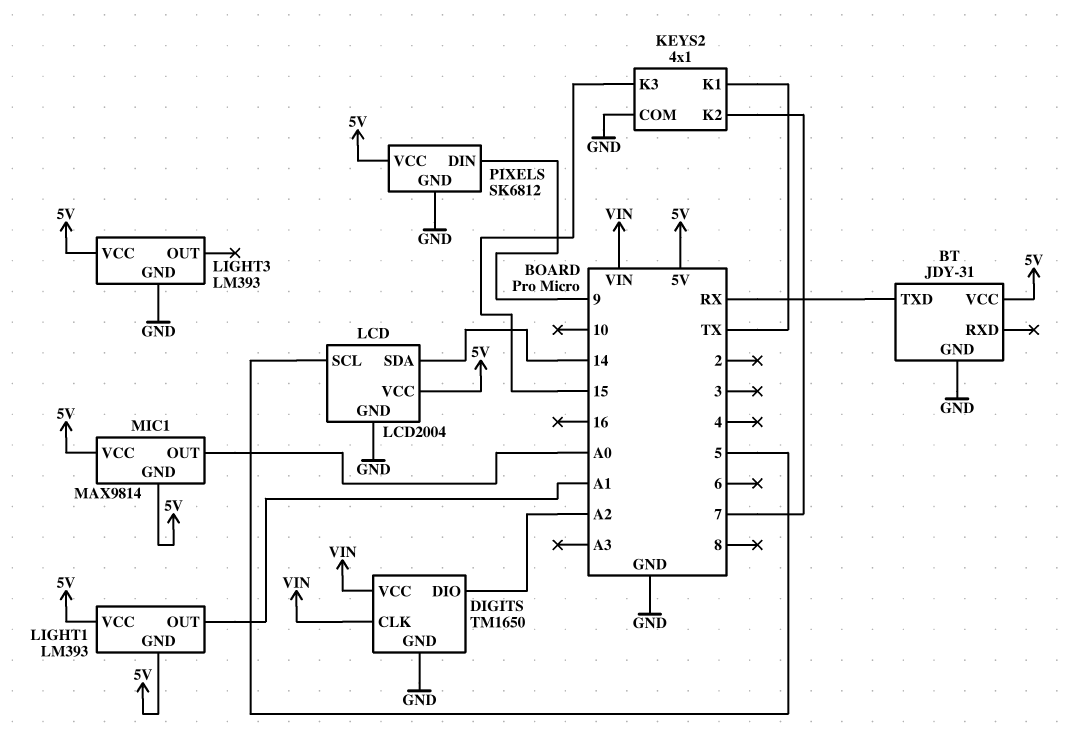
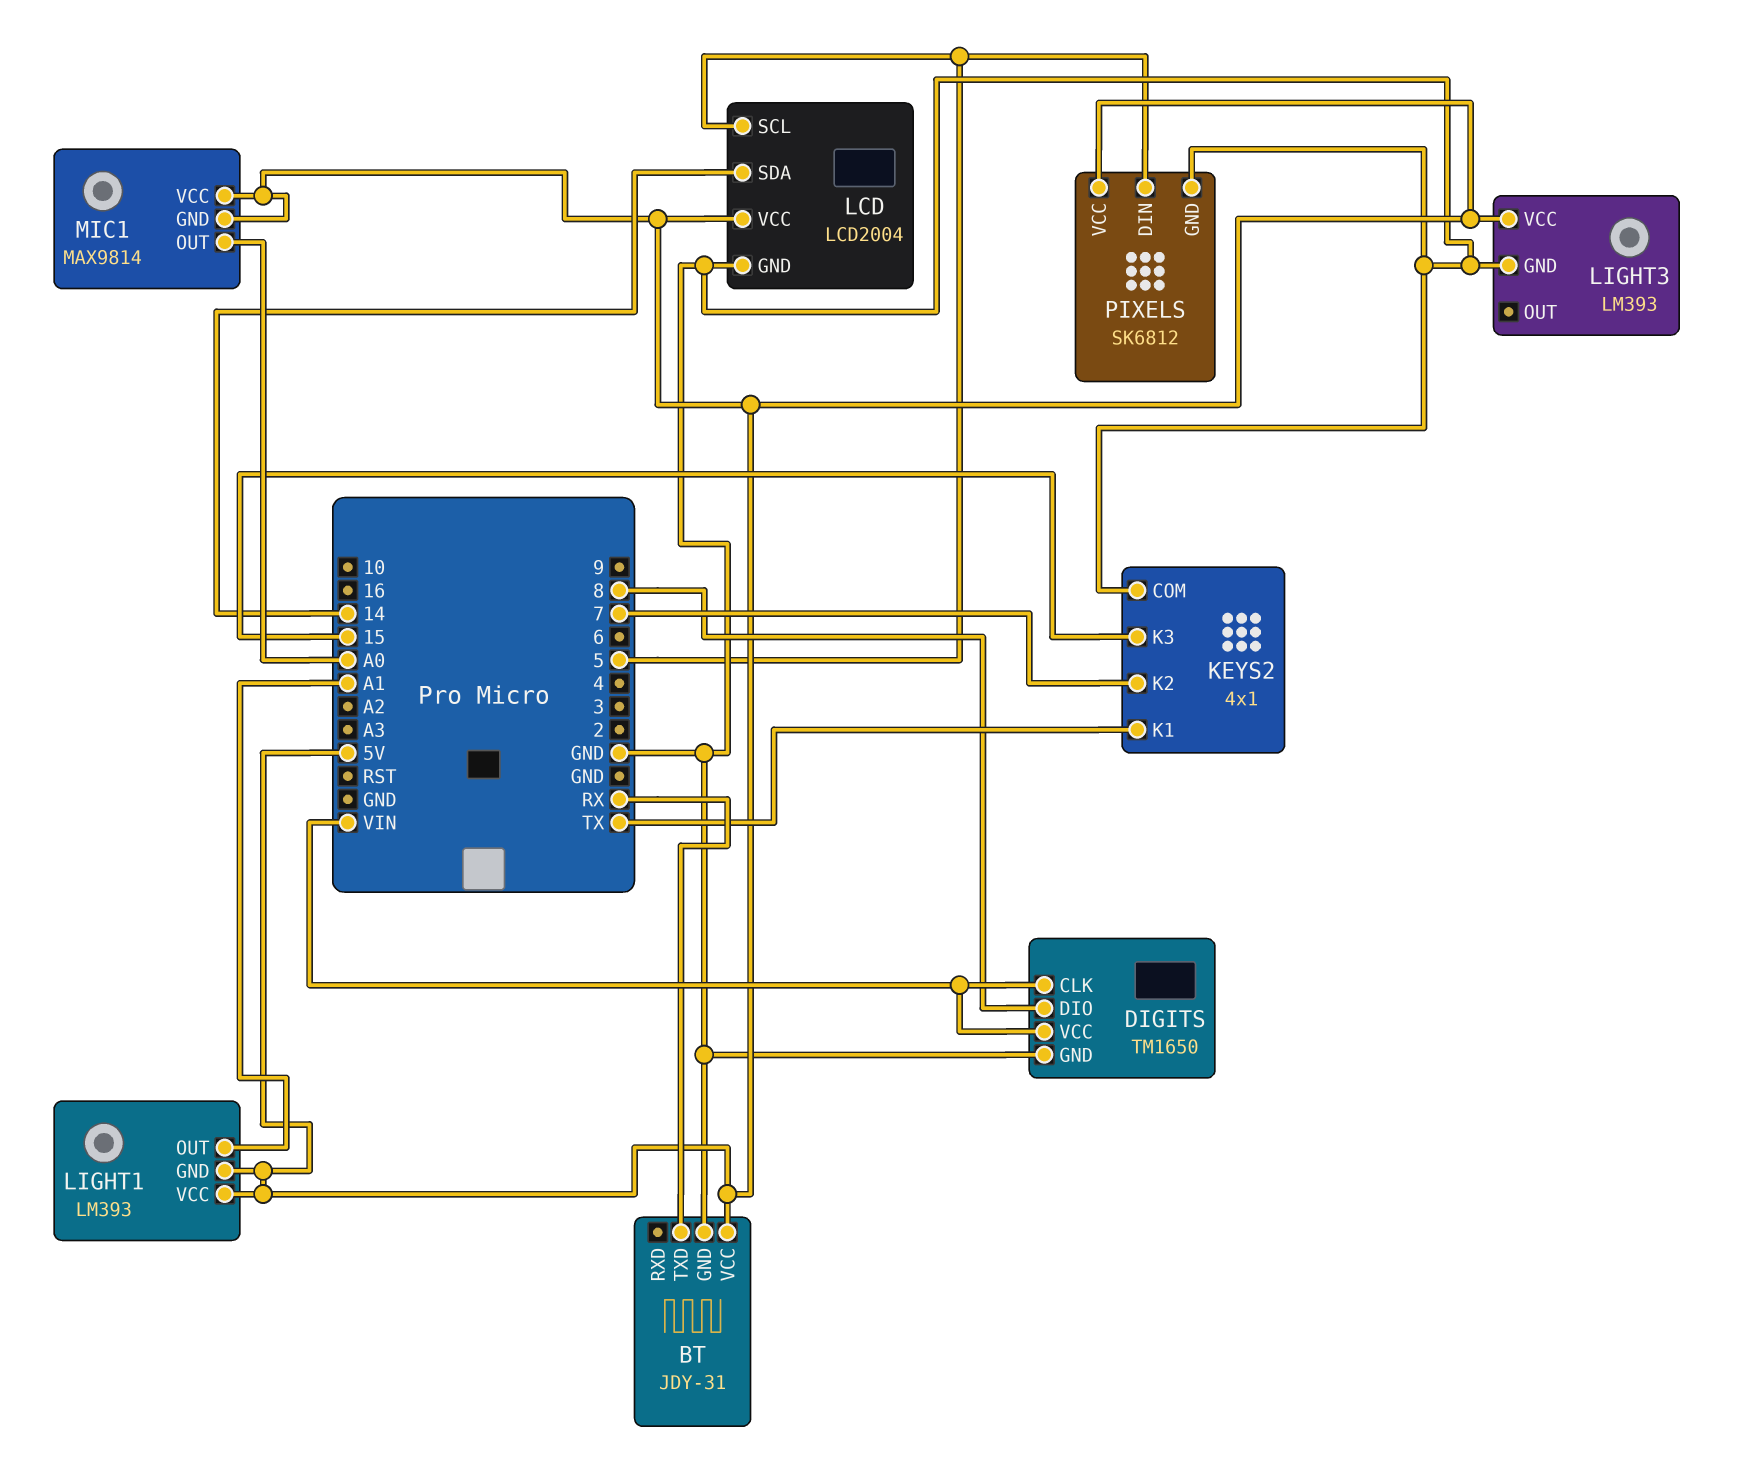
DIGITS pin DIO: A2 -> 8
PIXELS pin DIN: 9 -> 5

